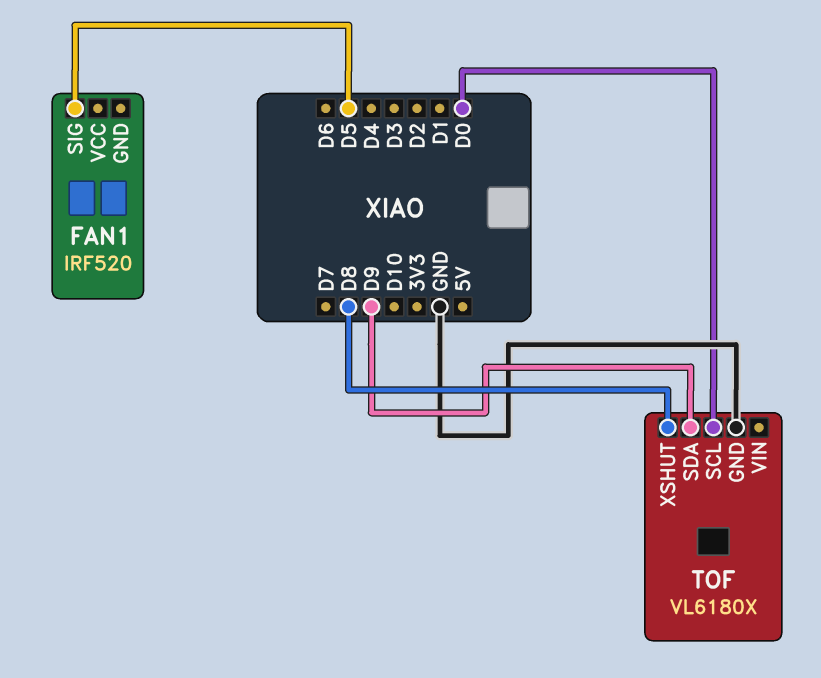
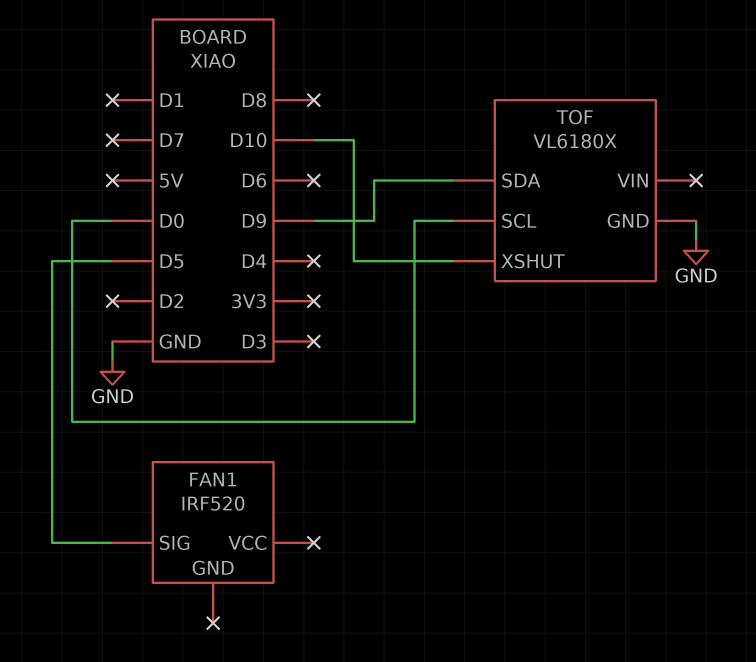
TOF pin XSHUT: D8 -> D10

